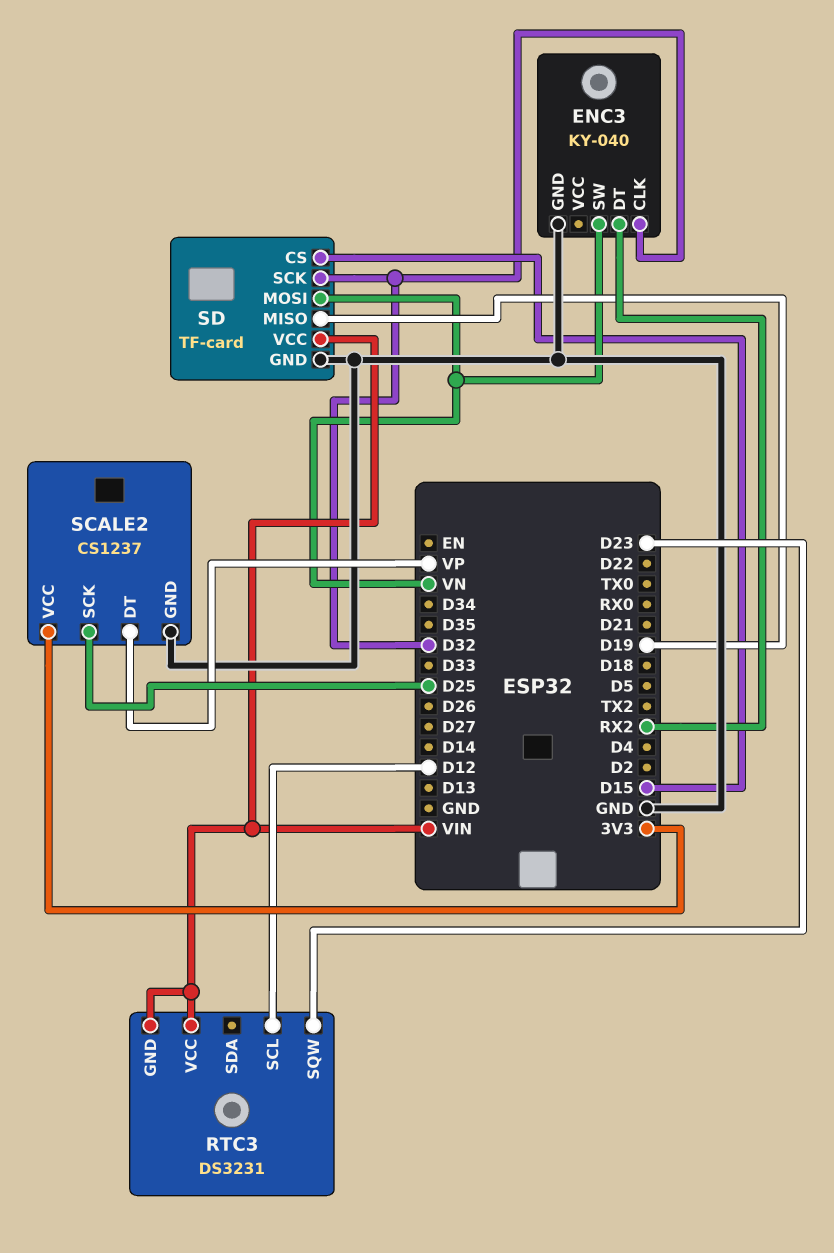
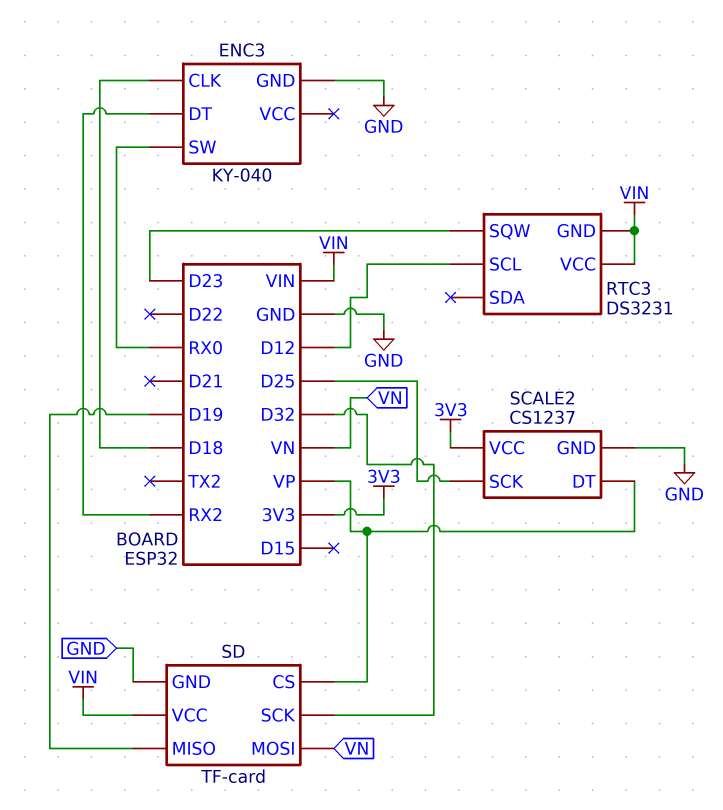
ENC3 pin CLK: D32 -> D18
ENC3 pin SW: VN -> RX0
SD pin CS: D15 -> VP

